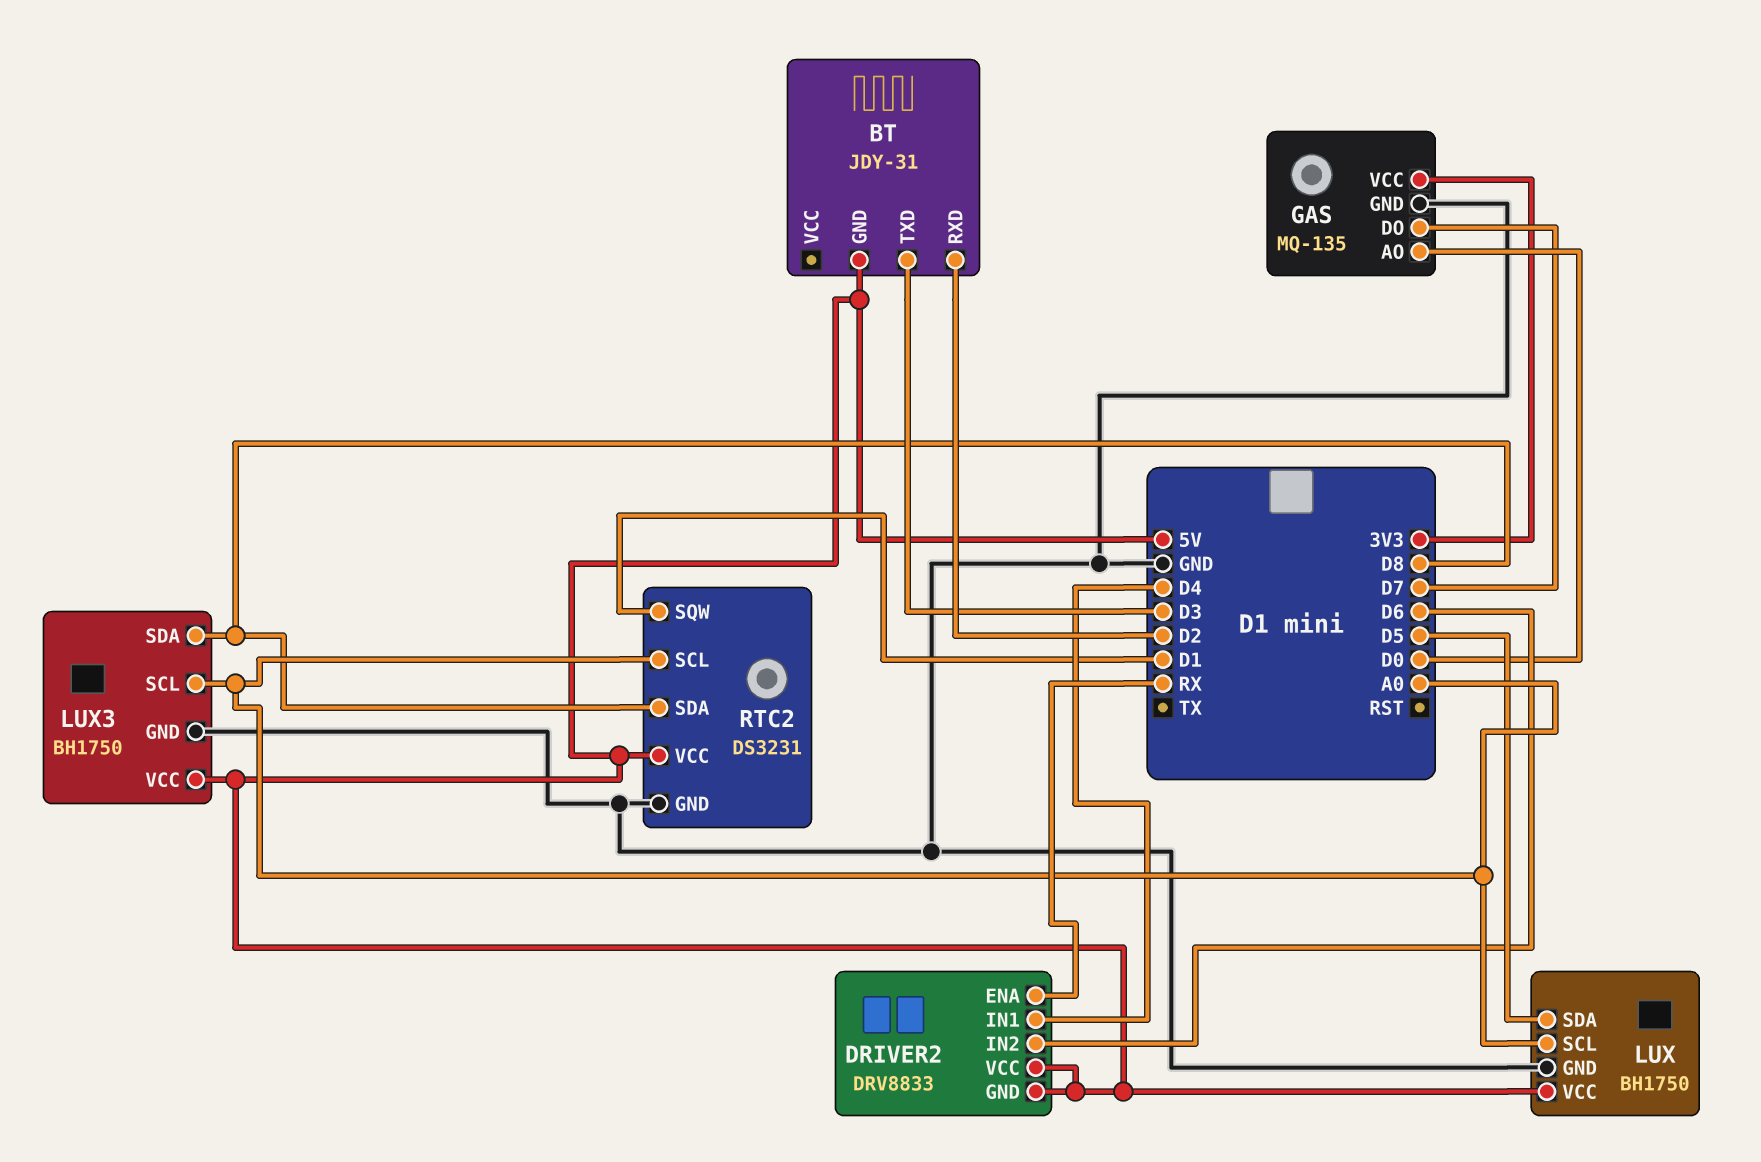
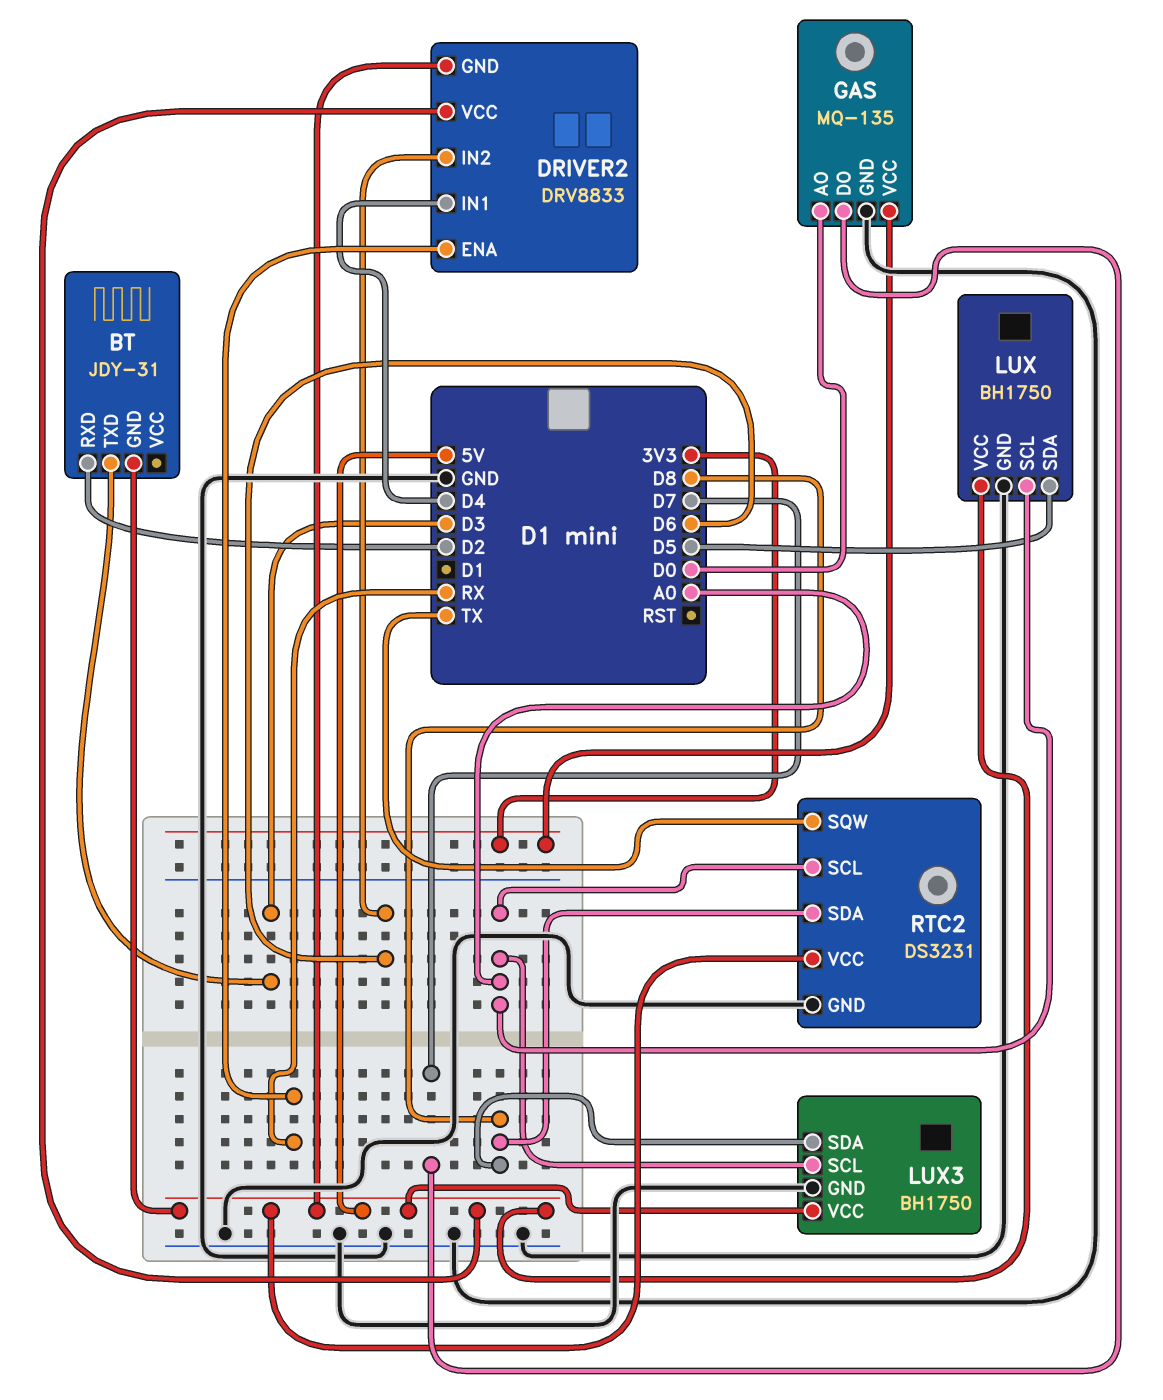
RTC2 pin SQW: D1 -> TX

